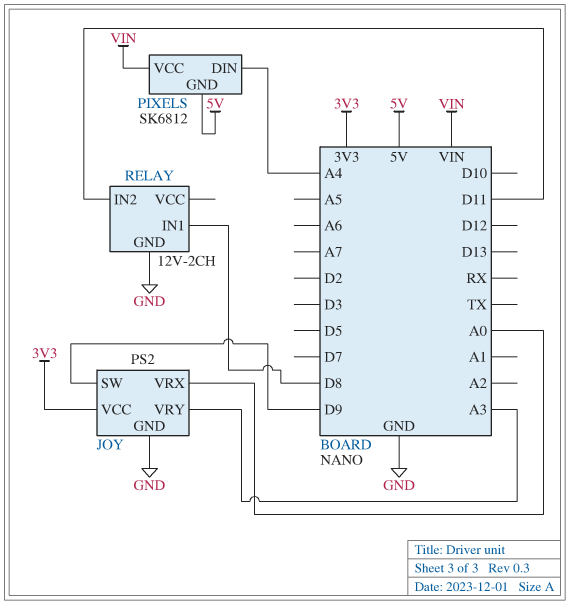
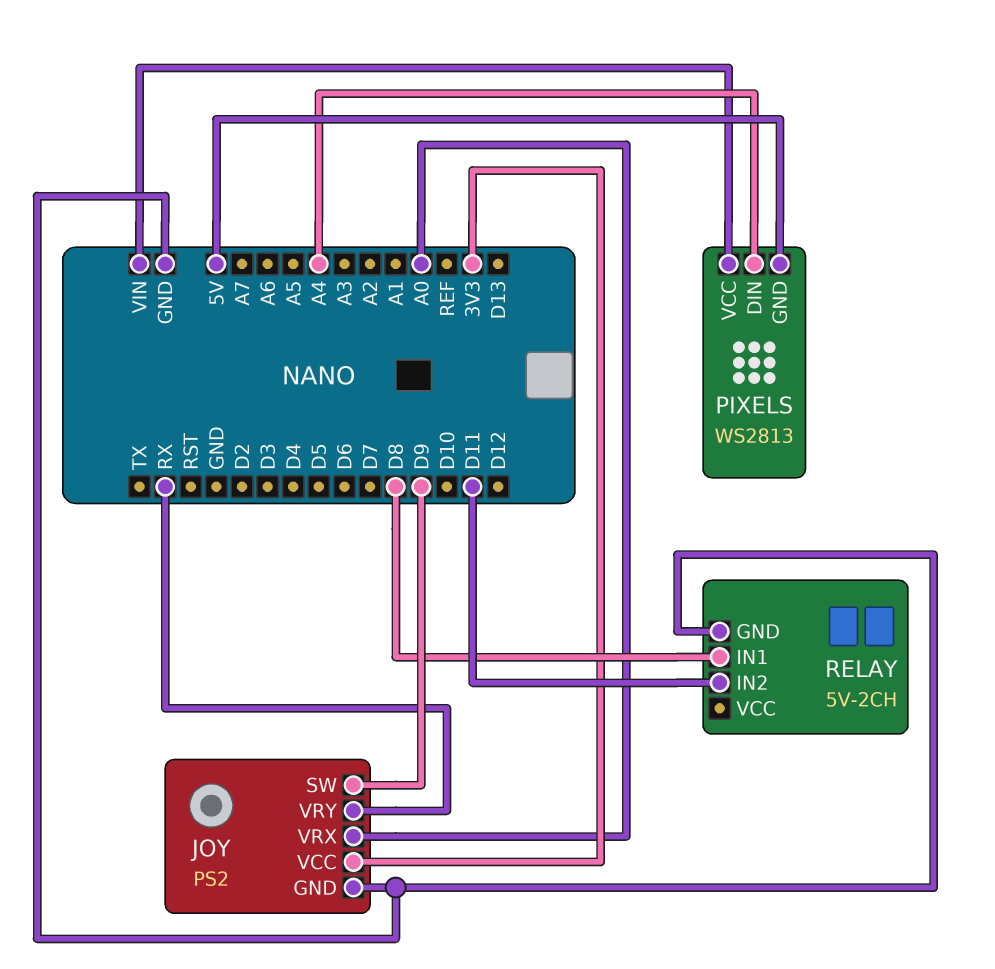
JOY pin VRY: A3 -> RX
PIXELS: SK6812 -> WS2813
RELAY: 12V-2CH -> 5V-2CH

